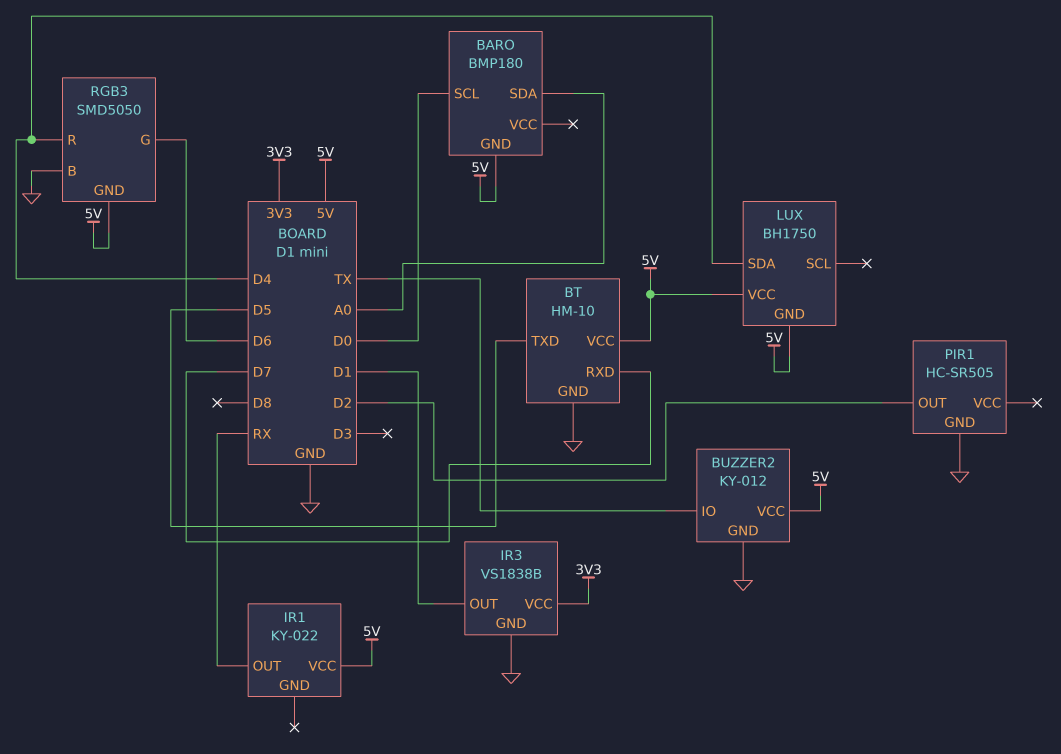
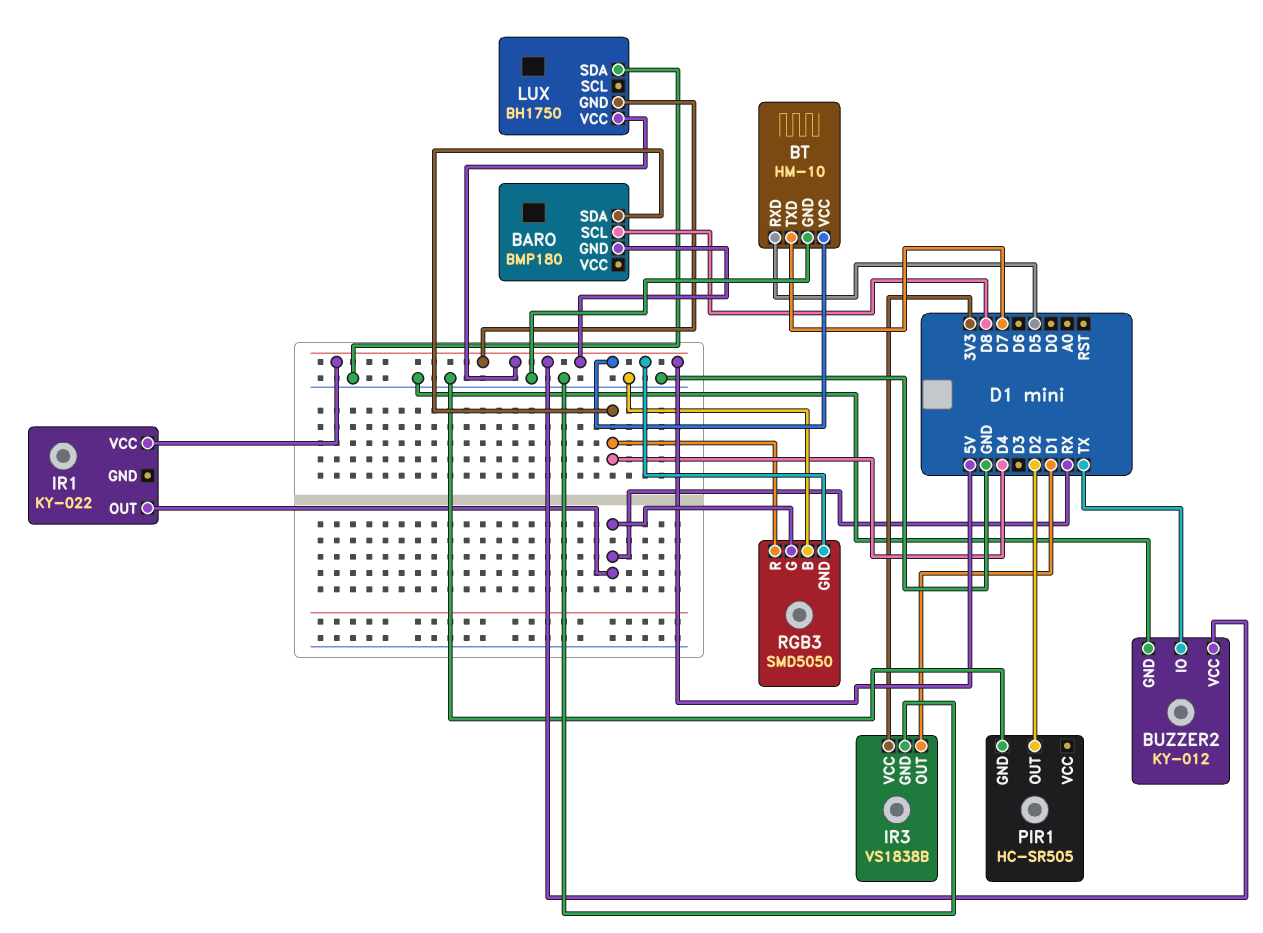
BARO pin SCL: D0 -> D8
BARO pin SDA: A0 -> D4
BT pin RXD: D7 -> D5
BT pin TXD: D5 -> D7
LUX pin SDA: D4 -> GND
RGB3 pin G: D6 -> RX

